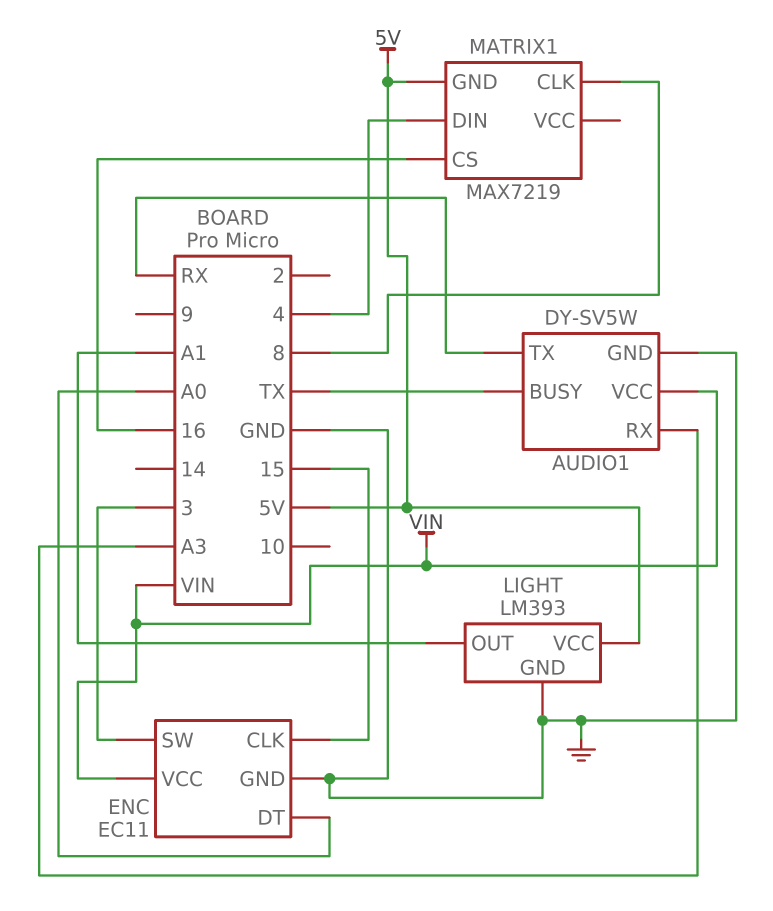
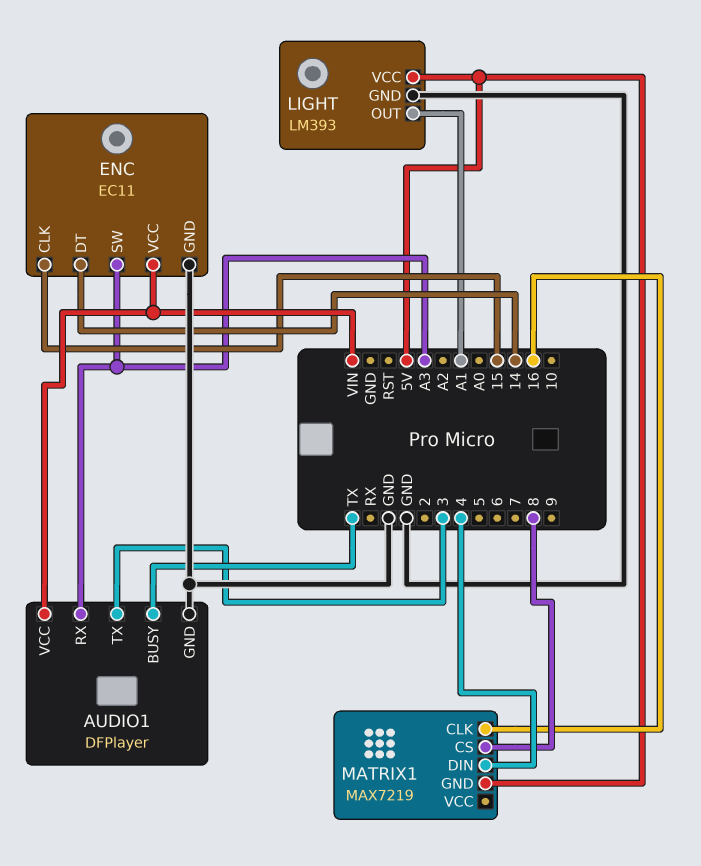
AUDIO1: DY-SV5W -> DFPlayer
AUDIO1 pin TX: RX -> 3
ENC pin DT: A0 -> 14
ENC pin SW: 3 -> A3
MATRIX1 pin CLK: 8 -> 16
MATRIX1 pin CS: 16 -> 8

